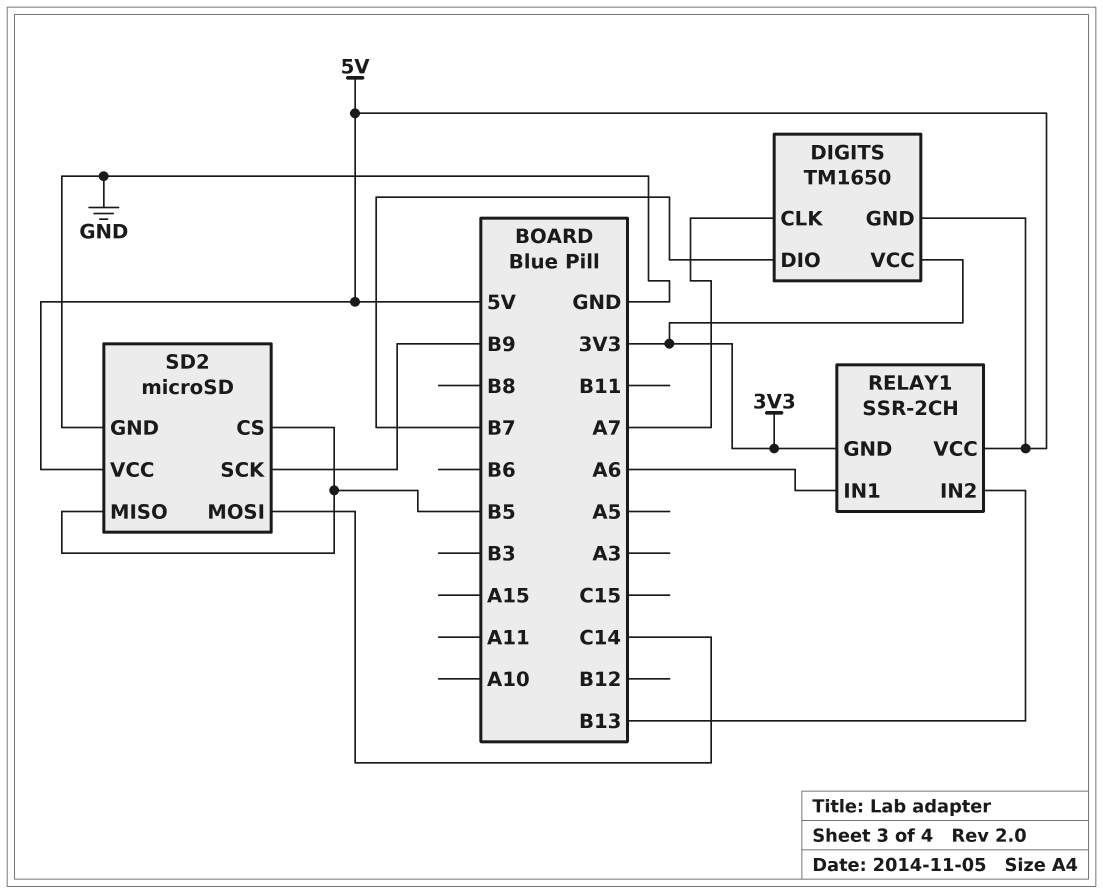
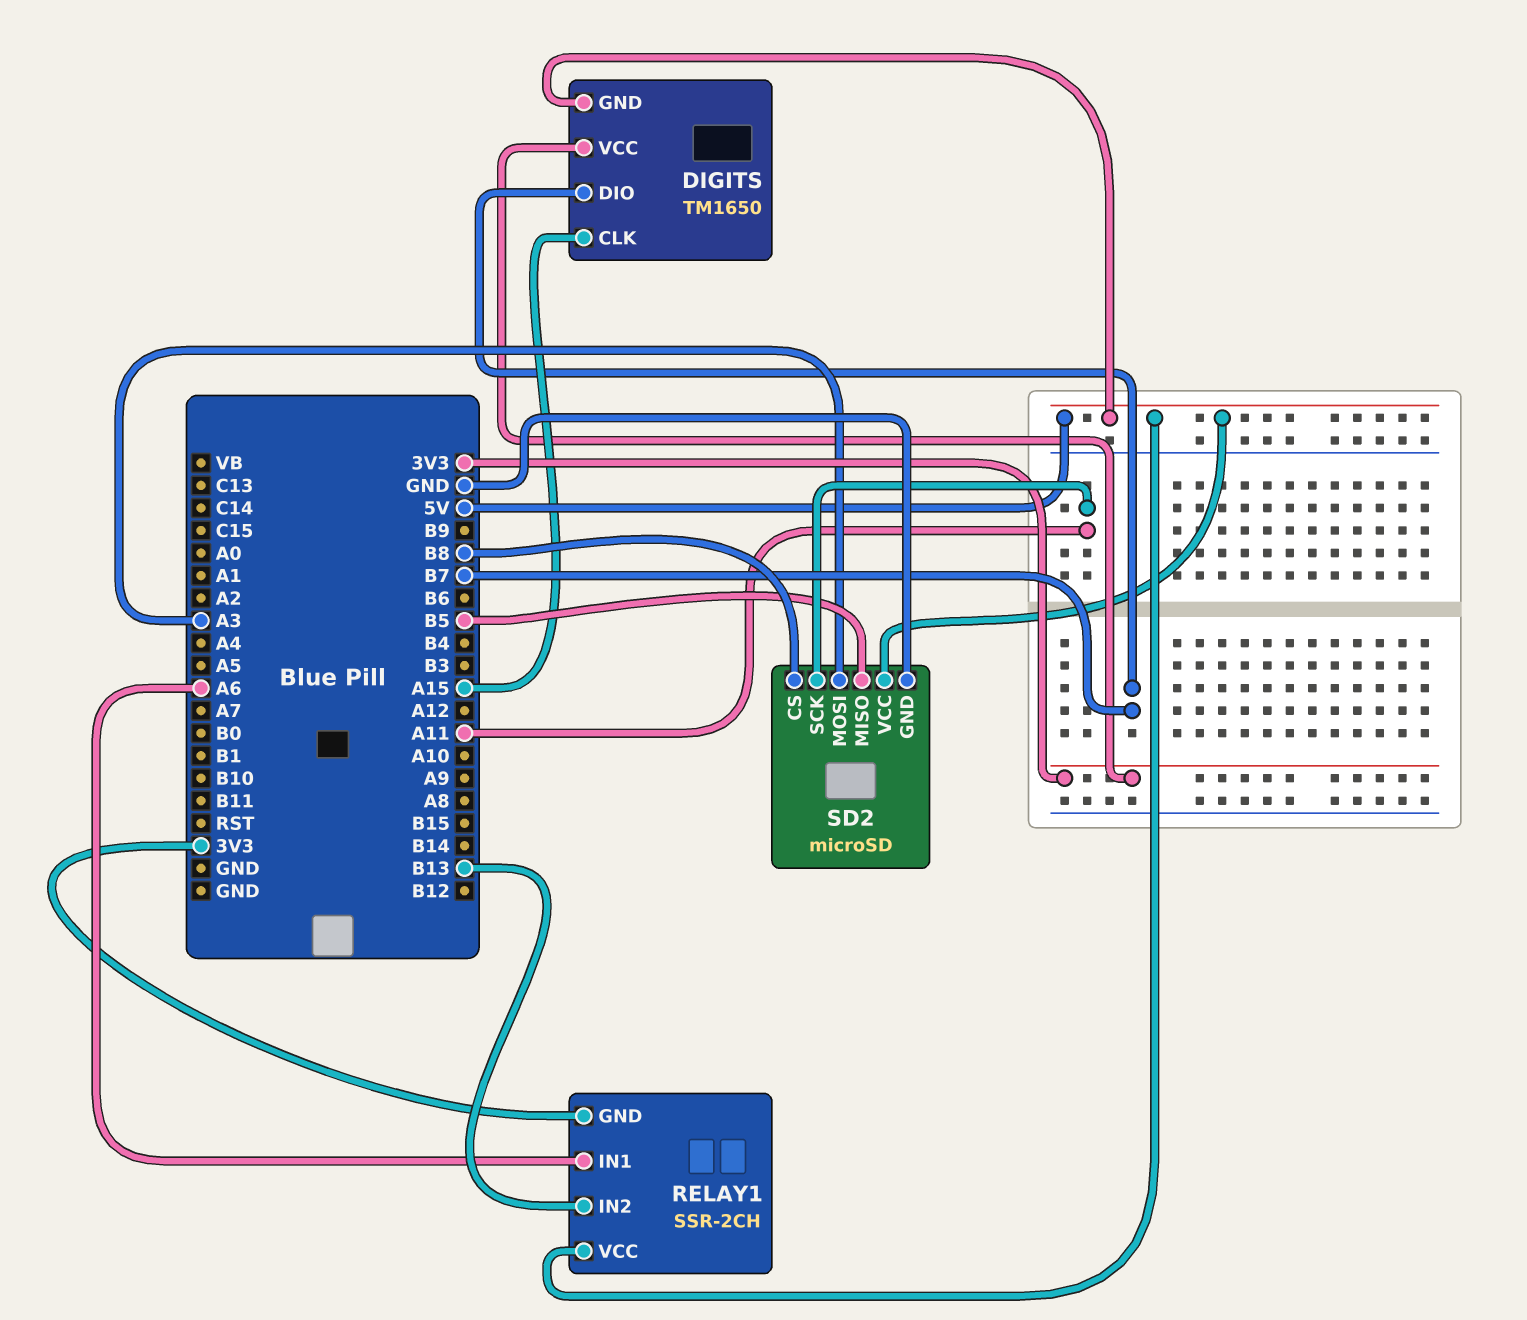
DIGITS pin CLK: A7 -> A15
SD2 pin CS: B5 -> B8
SD2 pin MOSI: C14 -> A3
SD2 pin SCK: B9 -> A11

